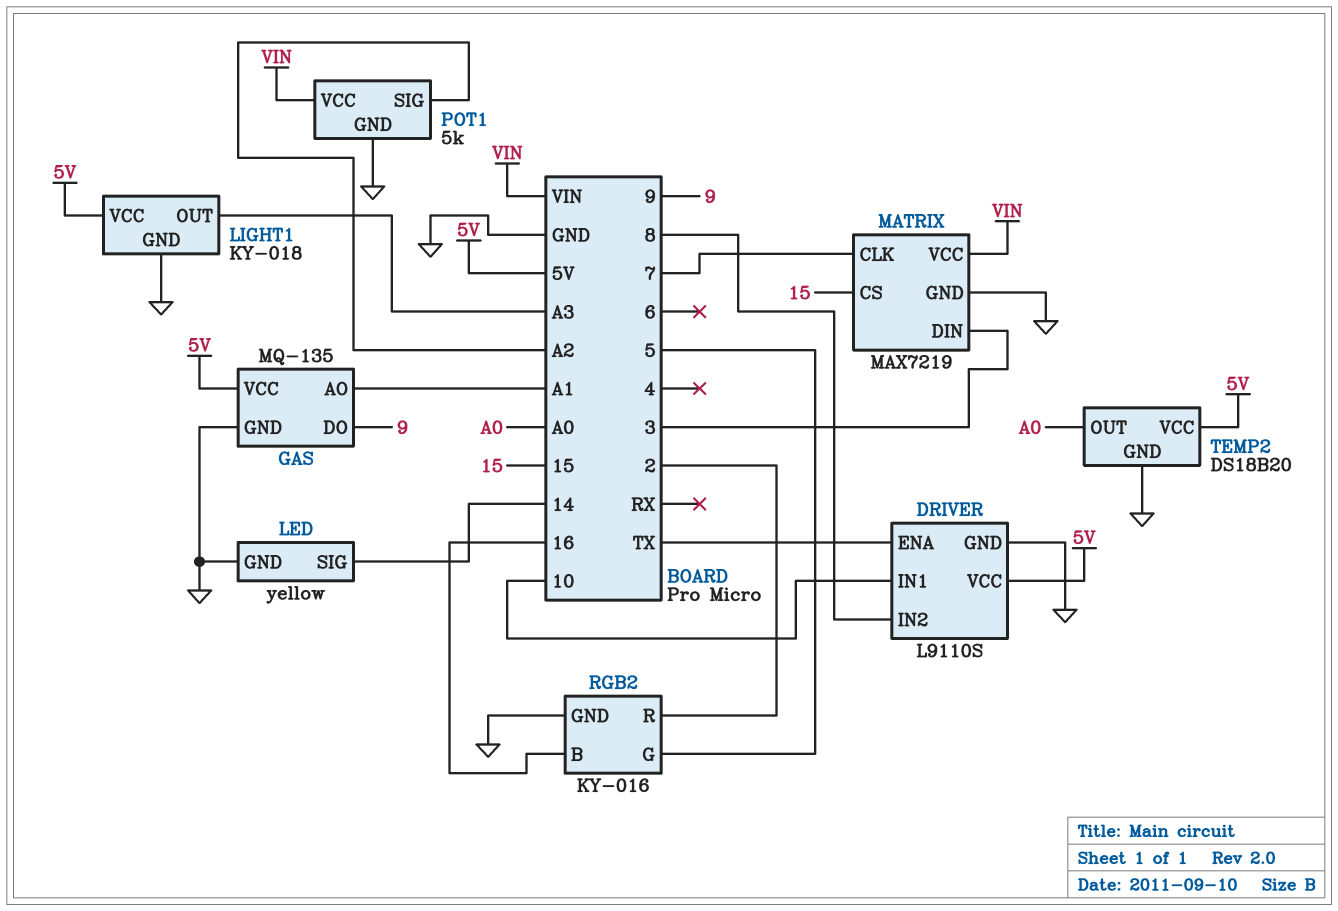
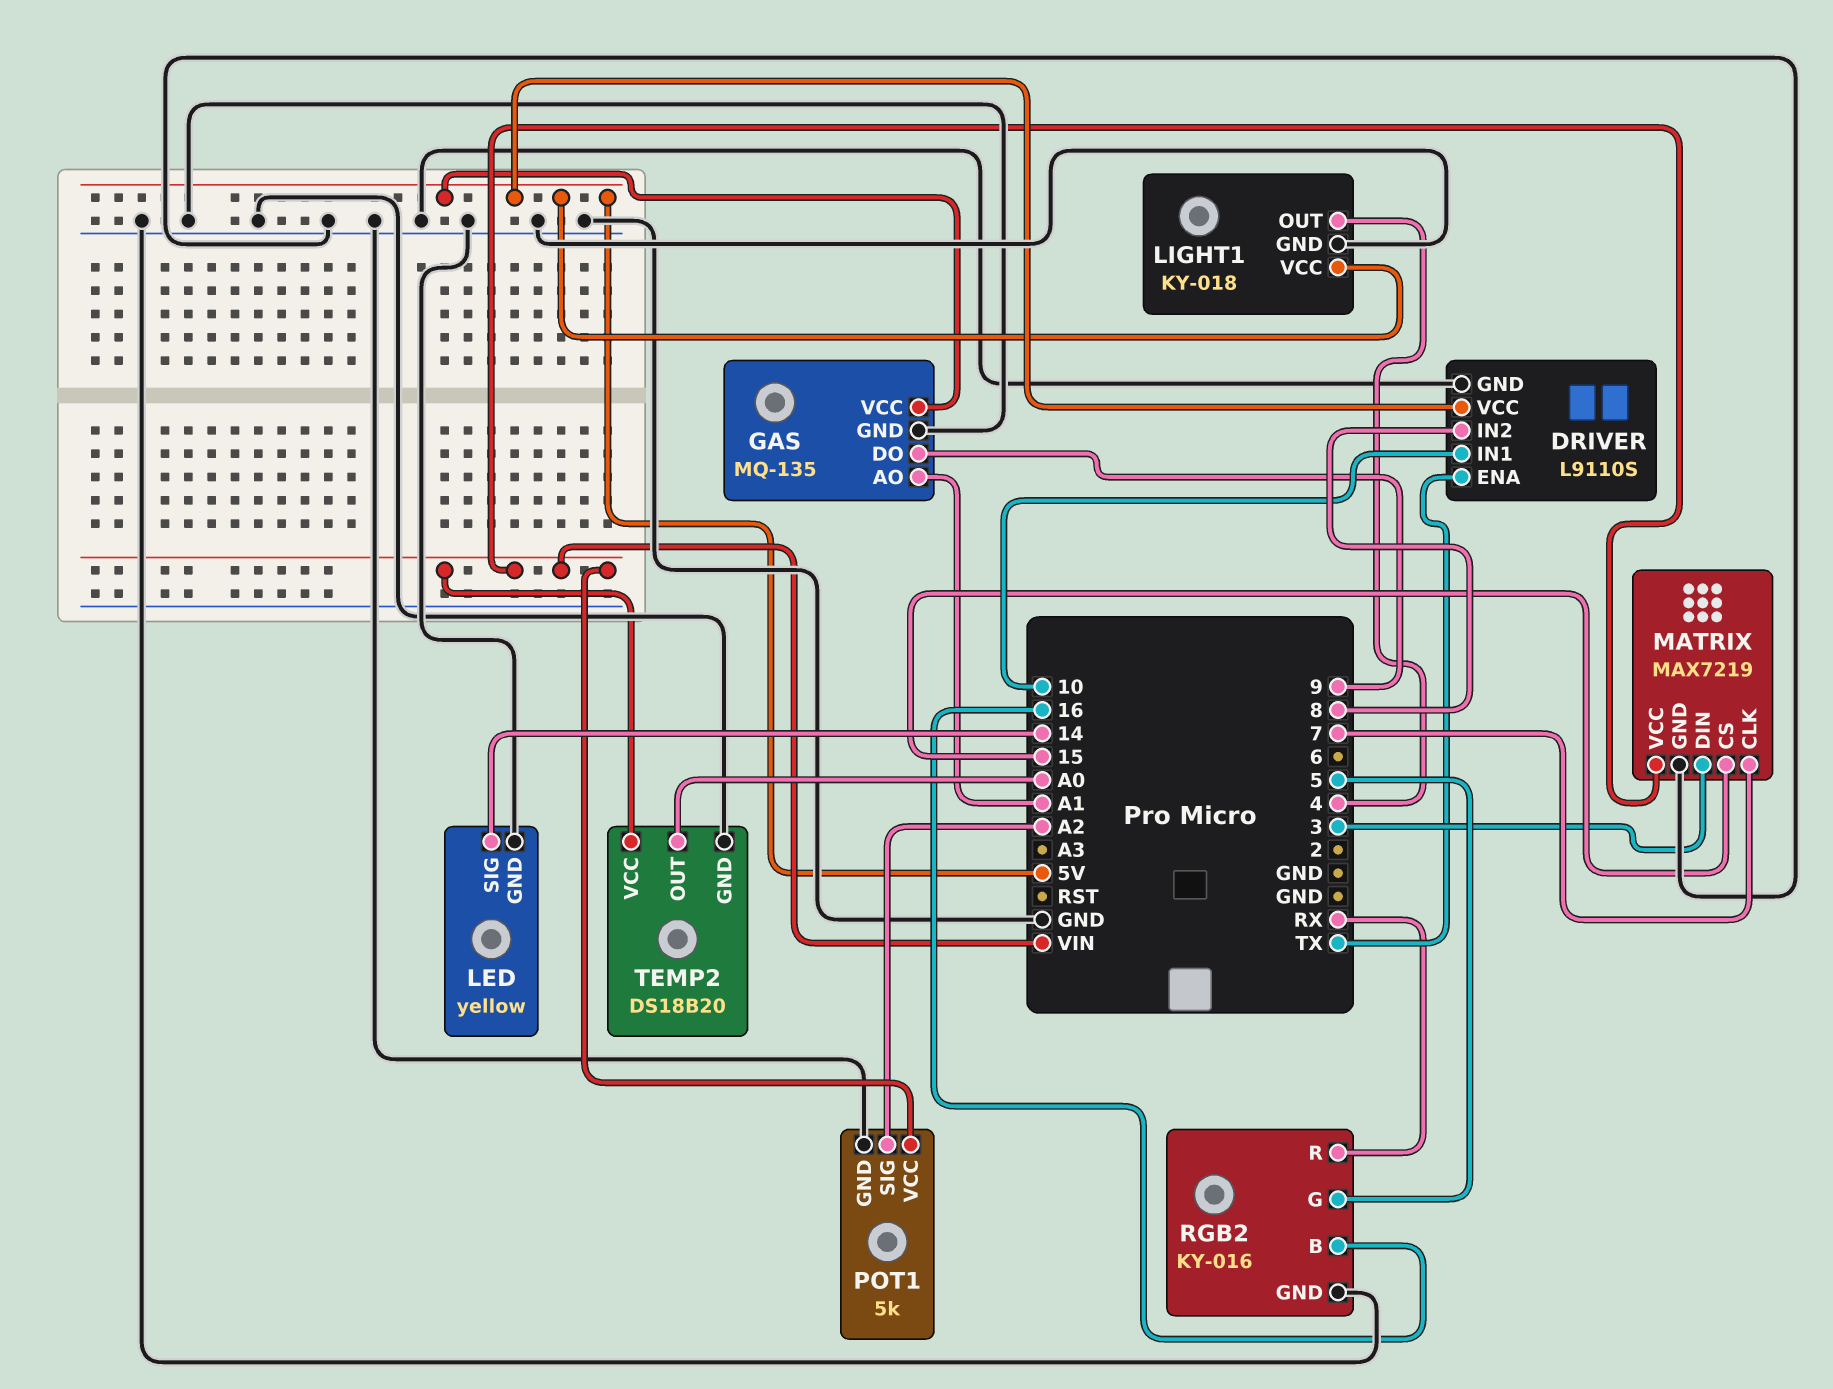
LIGHT1 pin OUT: A3 -> 4
RGB2 pin R: 2 -> RX
TEMP2 pin VCC: 5V -> VIN

